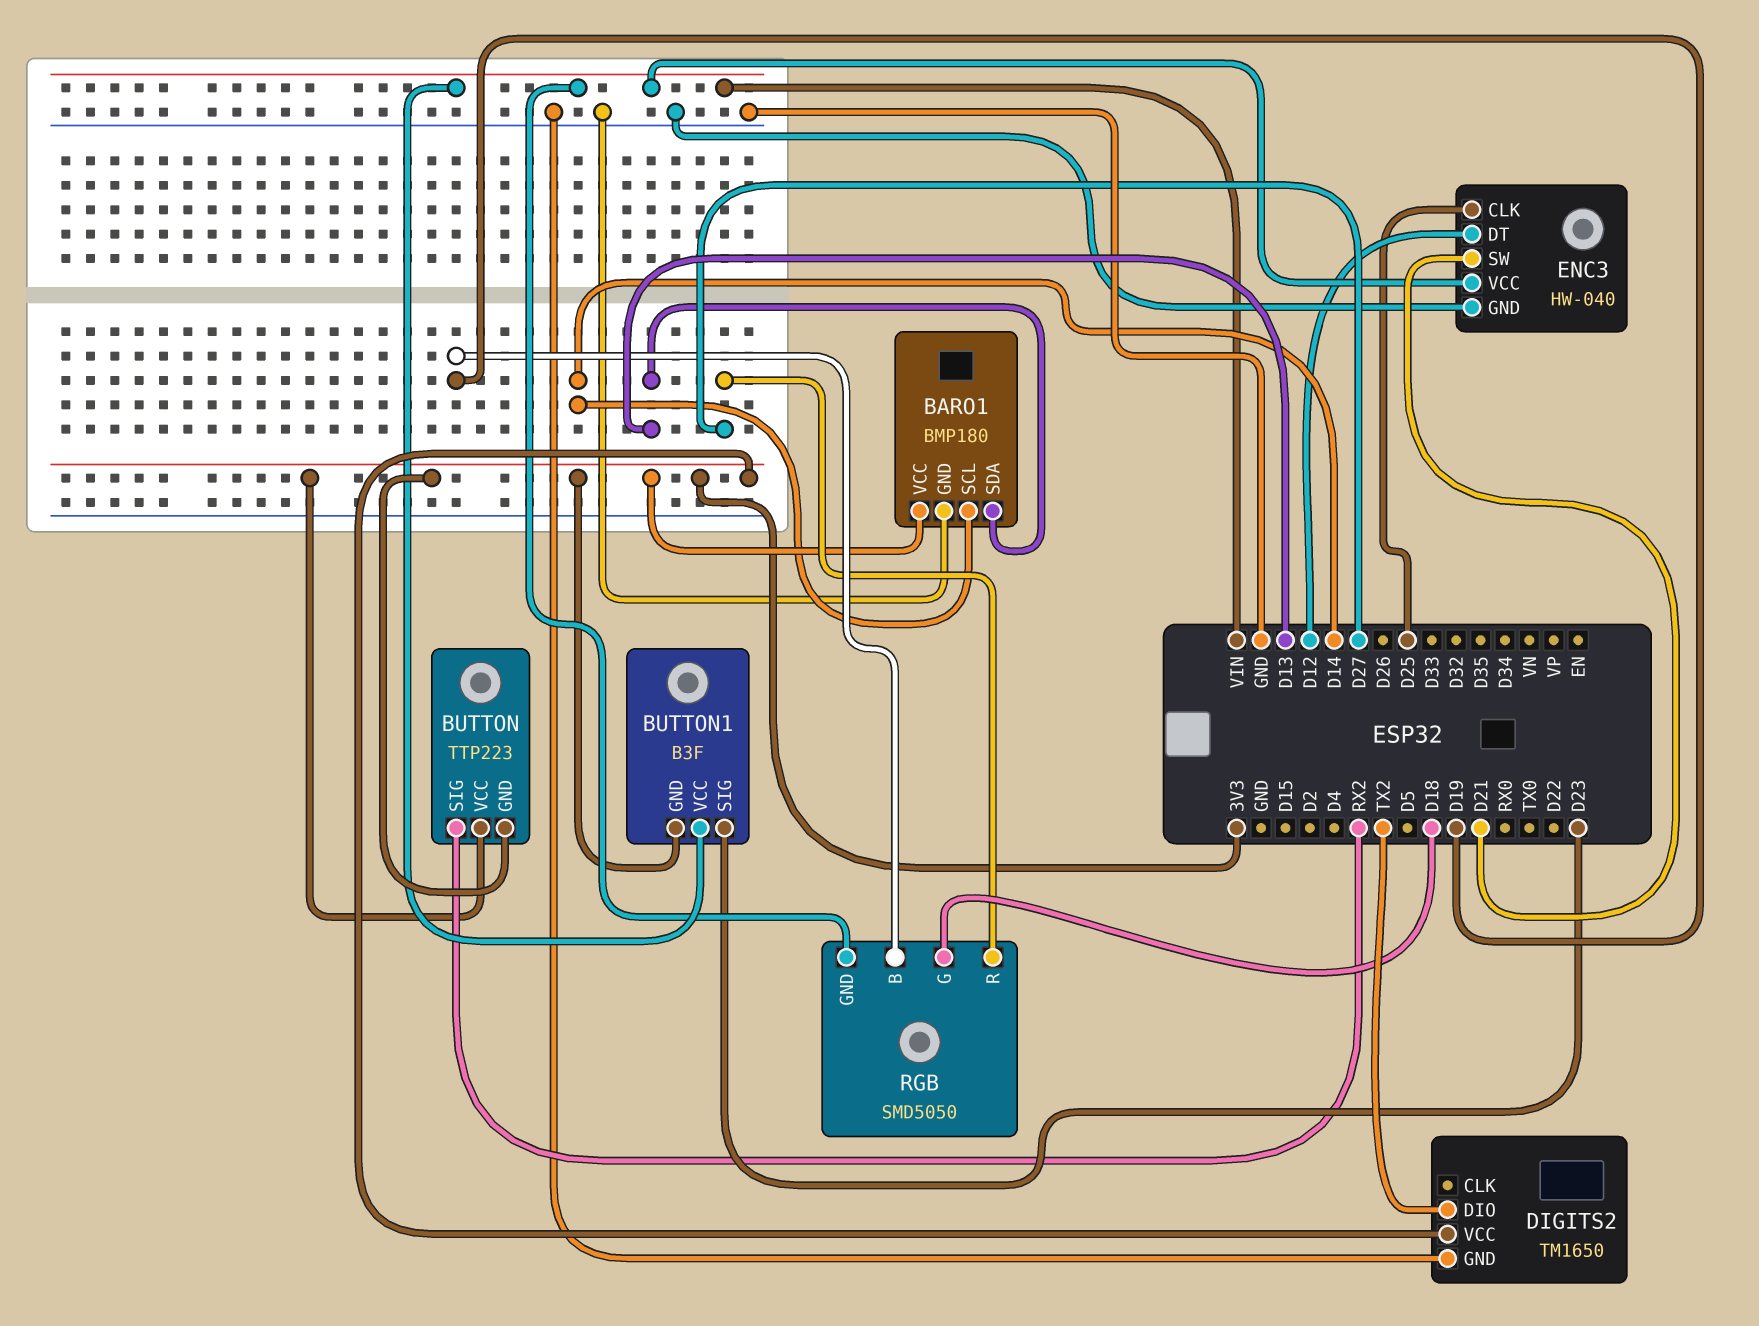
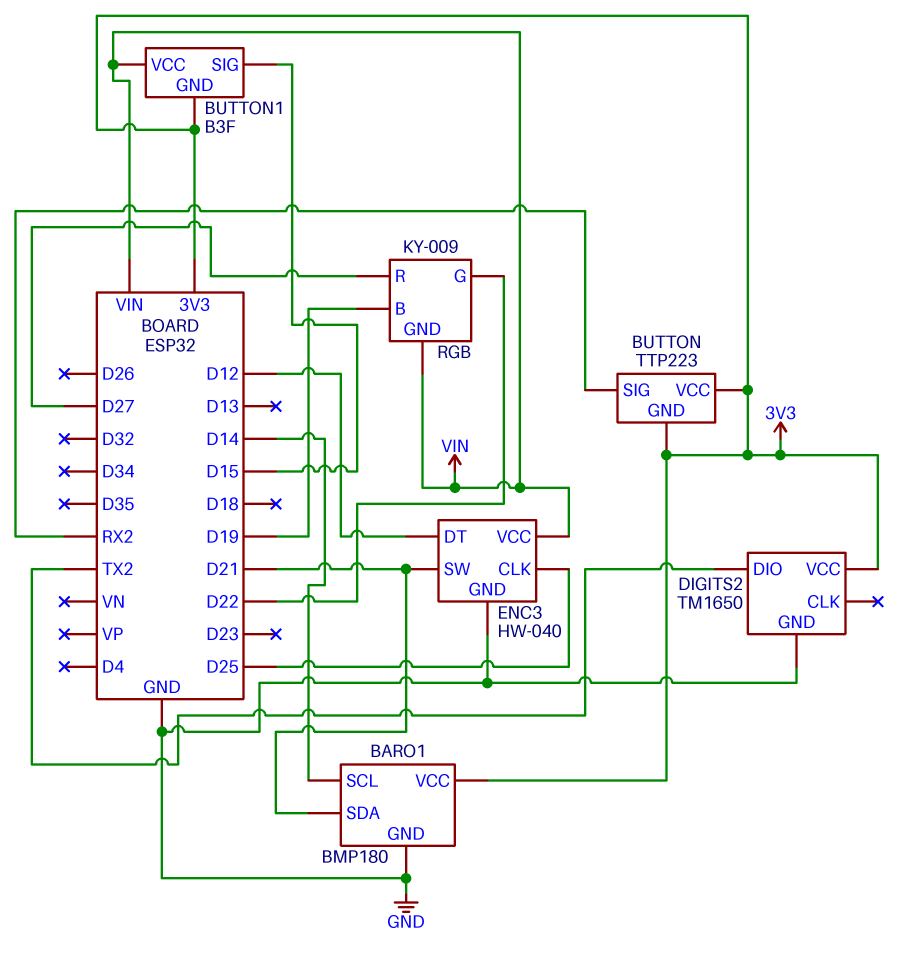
BARO1 pin SDA: D13 -> D21
BUTTON1 pin SIG: D23 -> D15
RGB: SMD5050 -> KY-009
RGB pin G: D18 -> D22

